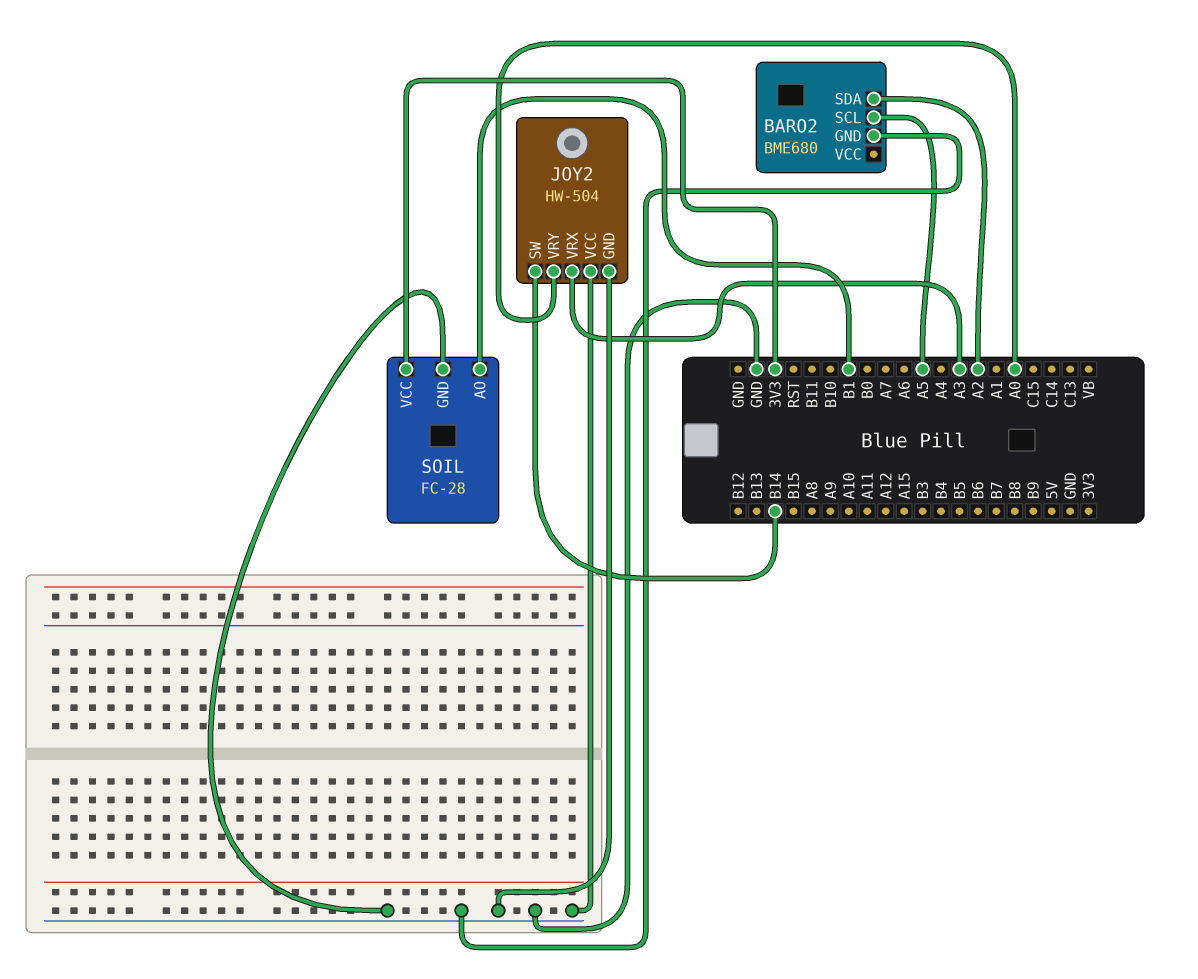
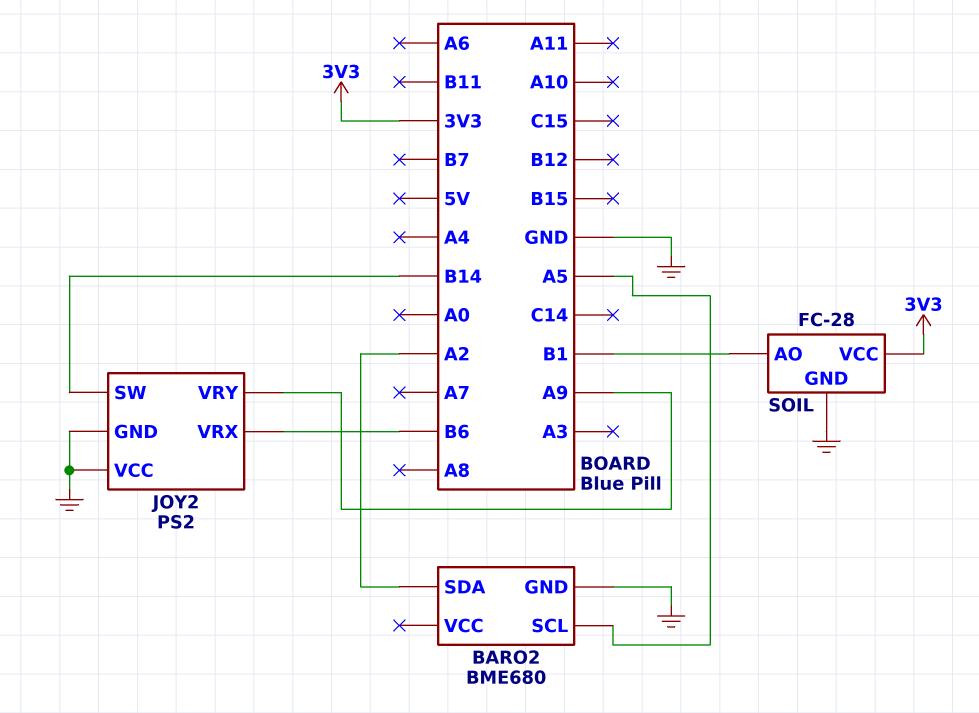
JOY2: HW-504 -> PS2
JOY2 pin VRX: A3 -> B6
JOY2 pin VRY: A0 -> A9

